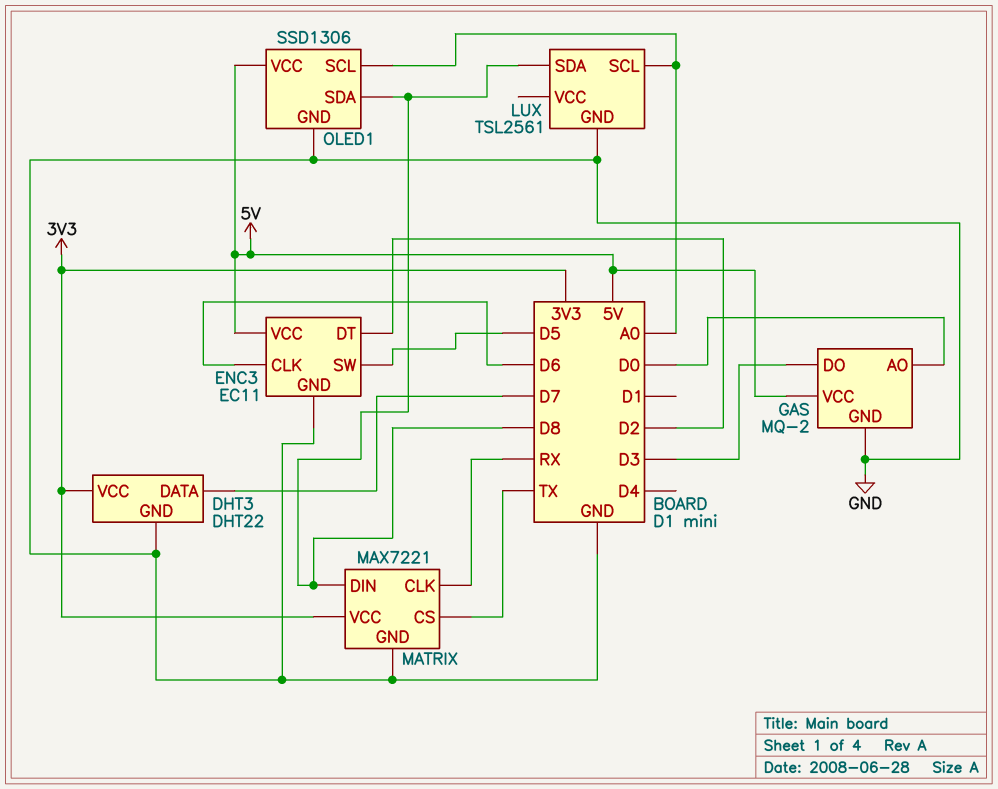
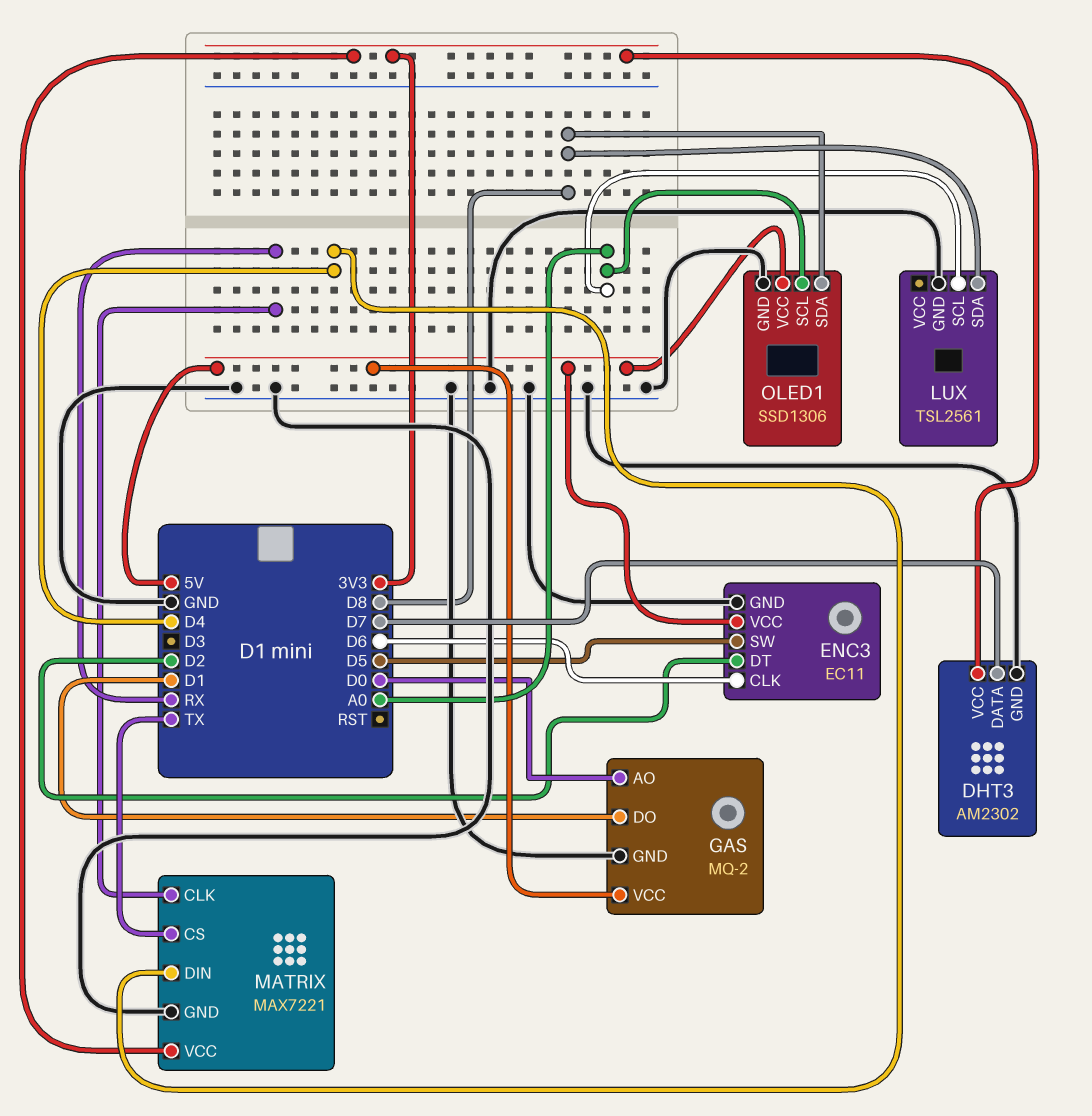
DHT3: DHT22 -> AM2302
GAS pin DO: D3 -> D1
MATRIX pin DIN: D8 -> D4

